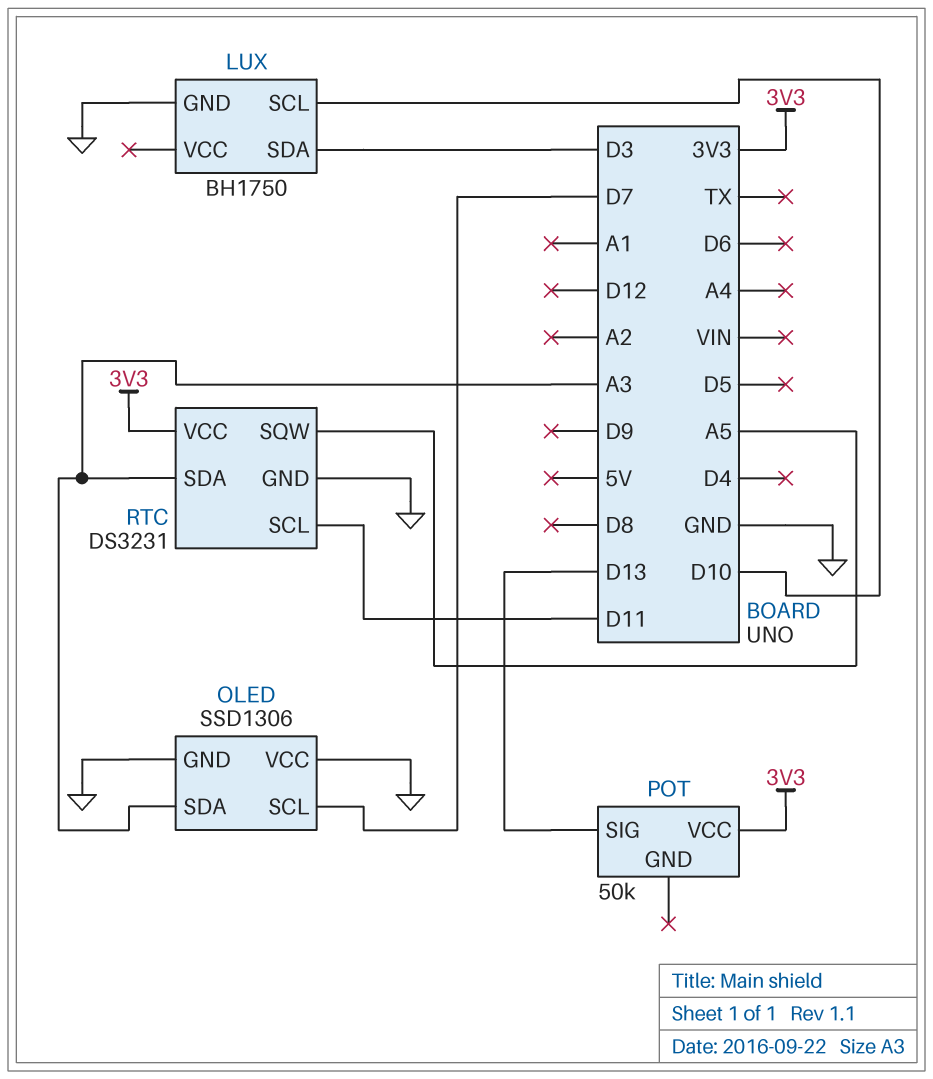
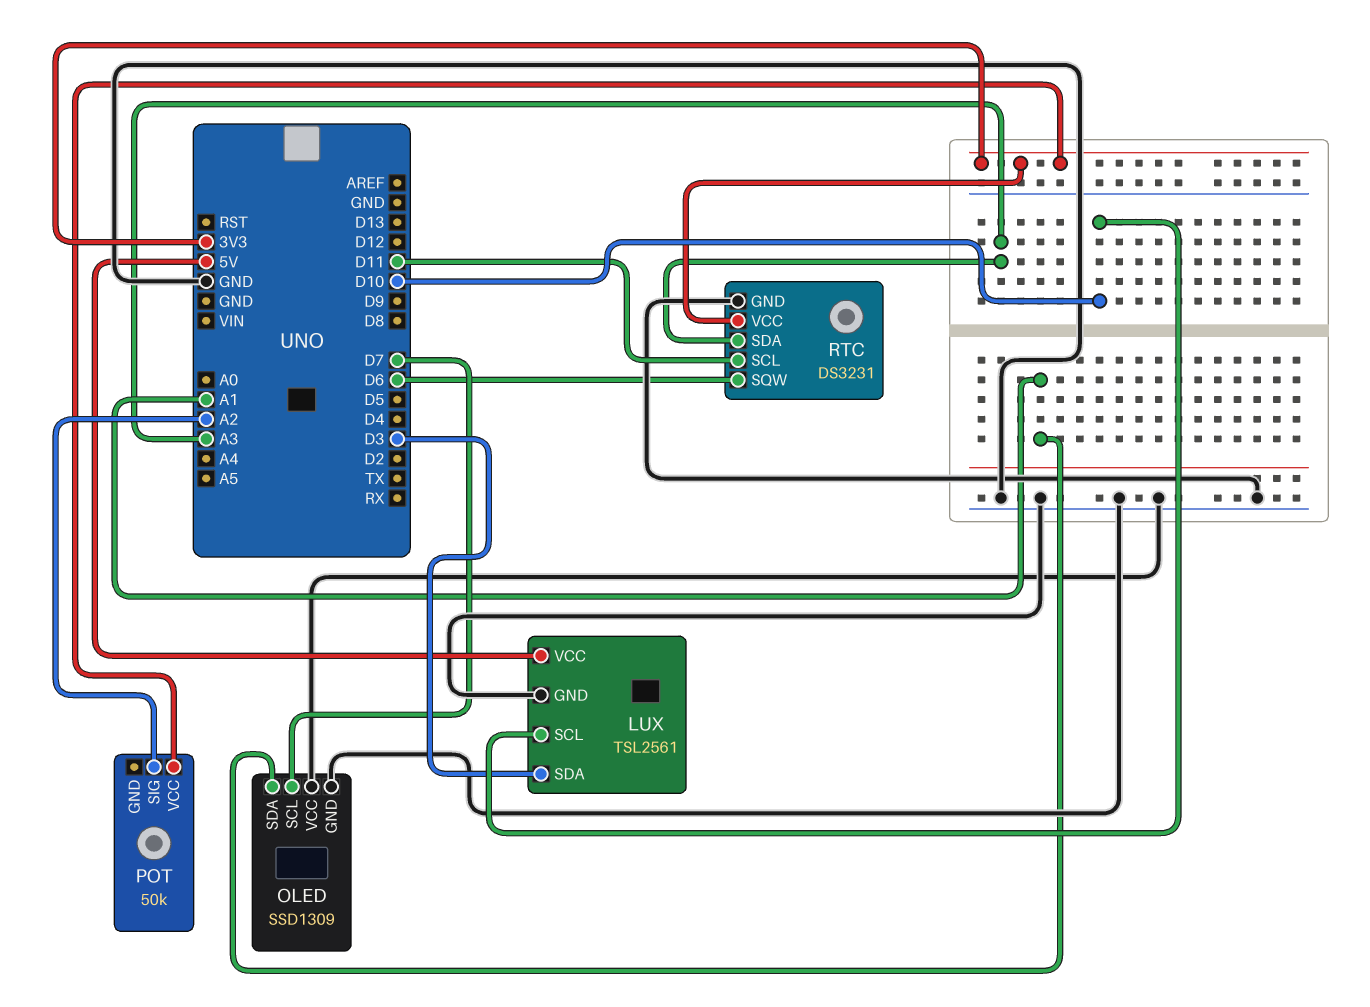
LUX: BH1750 -> TSL2561
LUX pin VCC: none -> 5V
OLED: SSD1306 -> SSD1309
OLED pin SDA: A3 -> A1
POT pin SIG: D13 -> A2
RTC pin SQW: A5 -> D6

